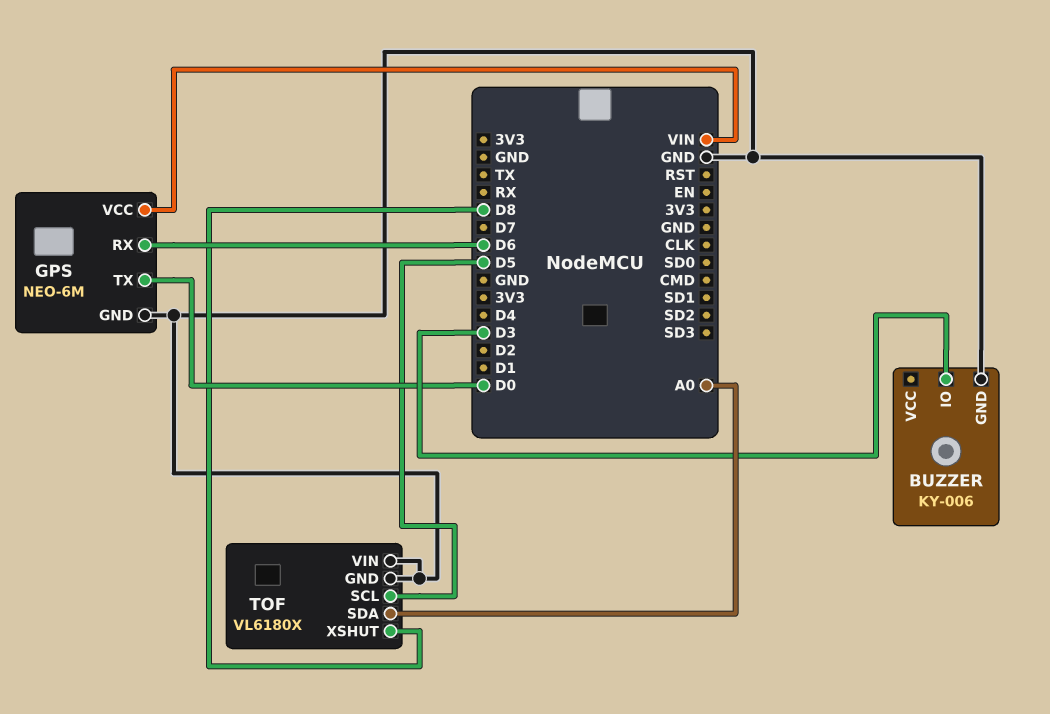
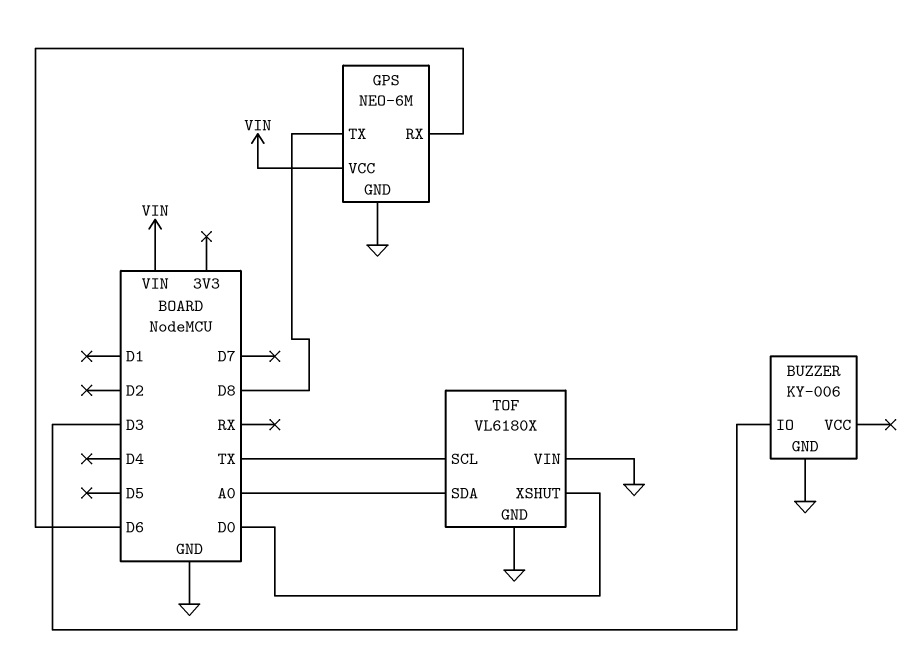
GPS pin TX: D0 -> D8
TOF pin SCL: D5 -> TX
TOF pin XSHUT: D8 -> D0

